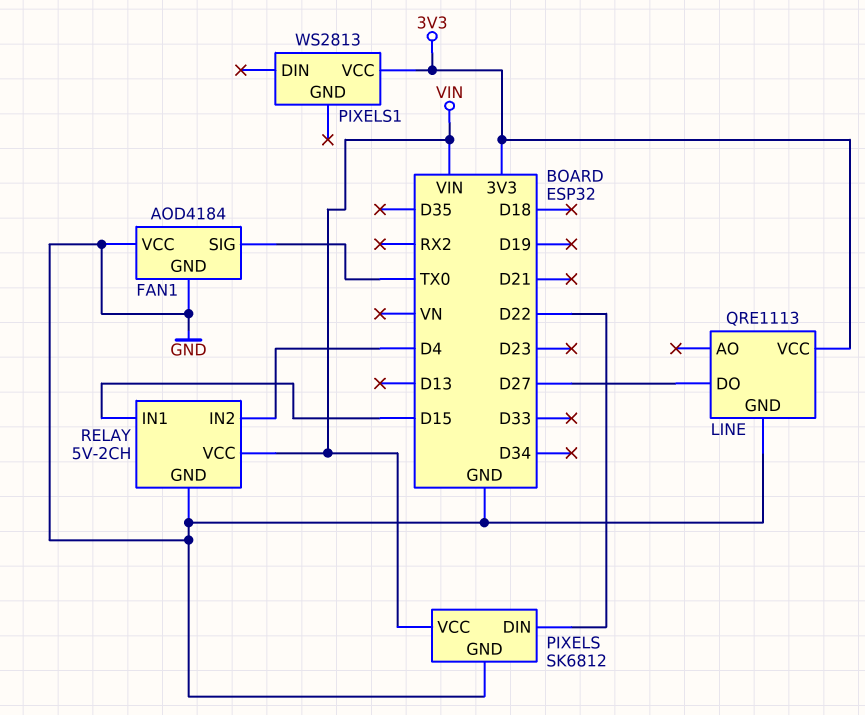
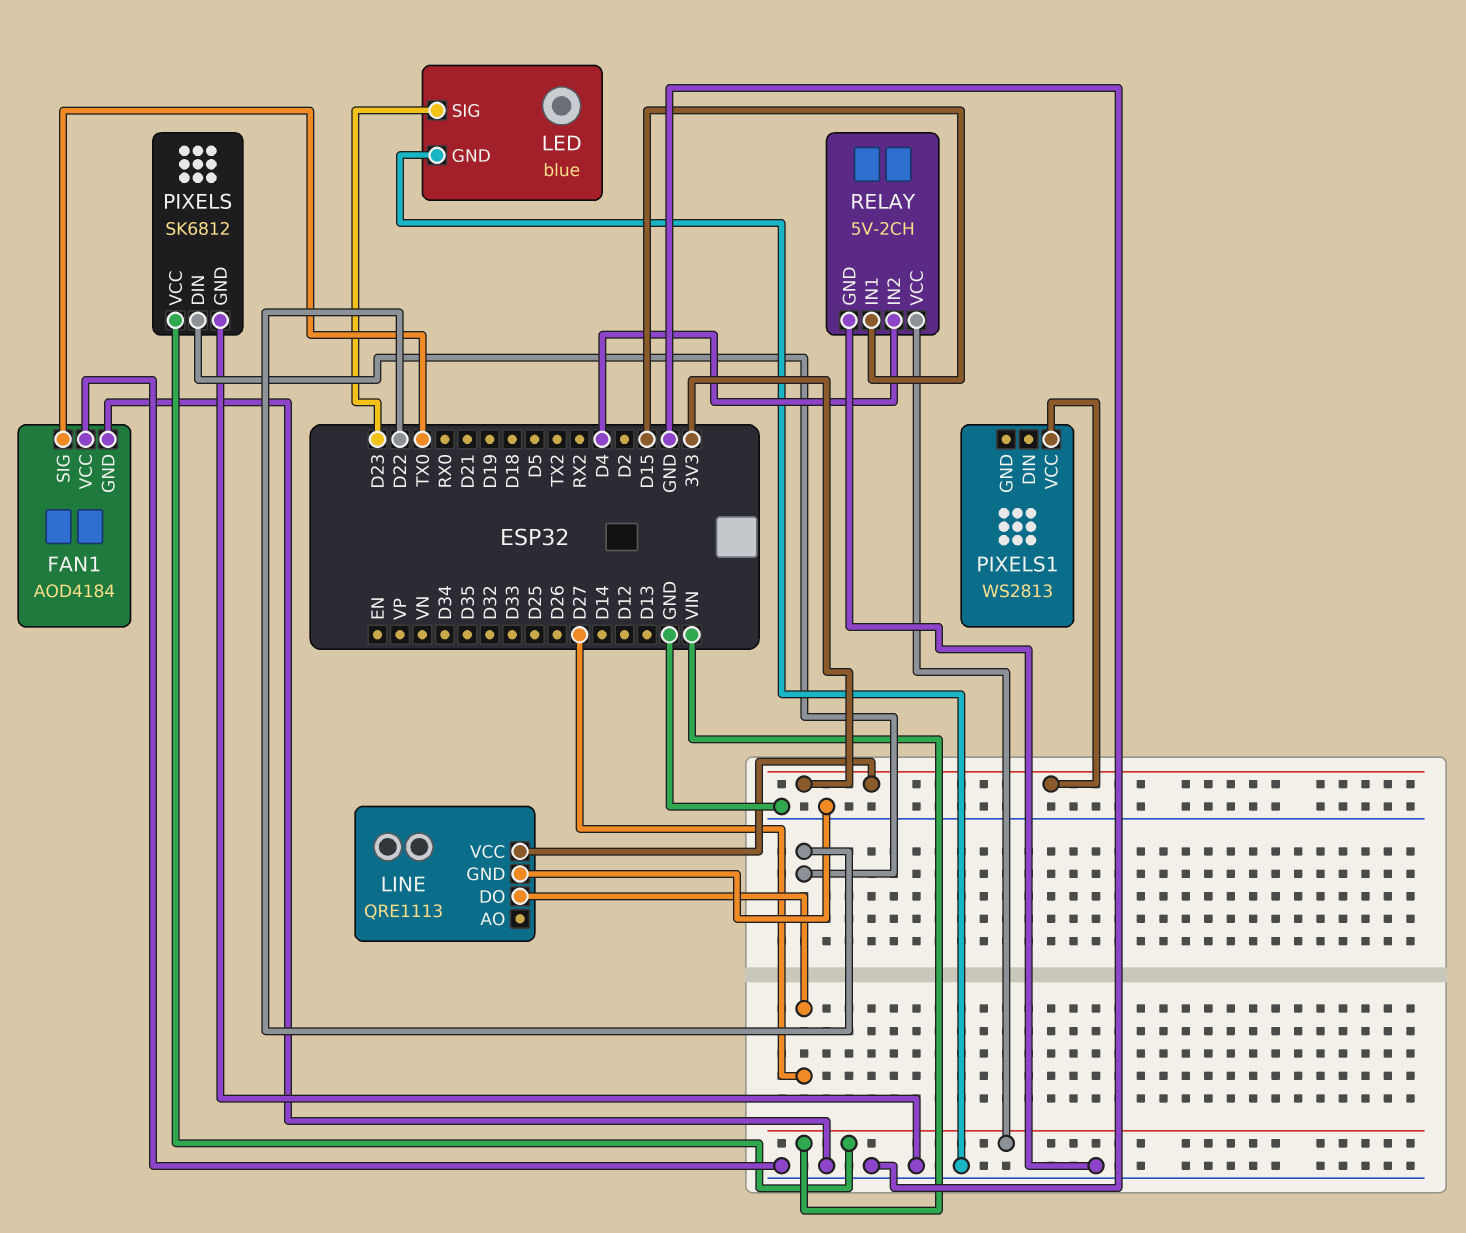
LED: none -> blue
LED pin GND: none -> GND
LED pin SIG: none -> D23

